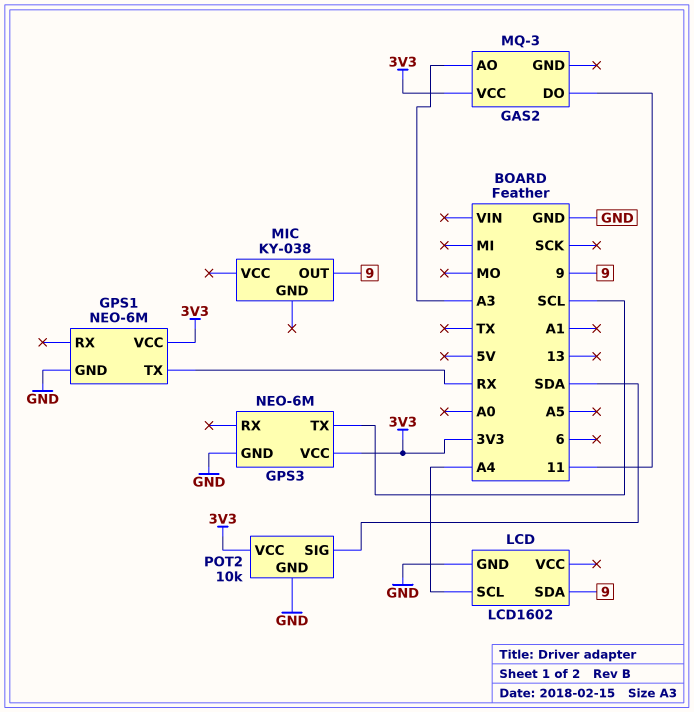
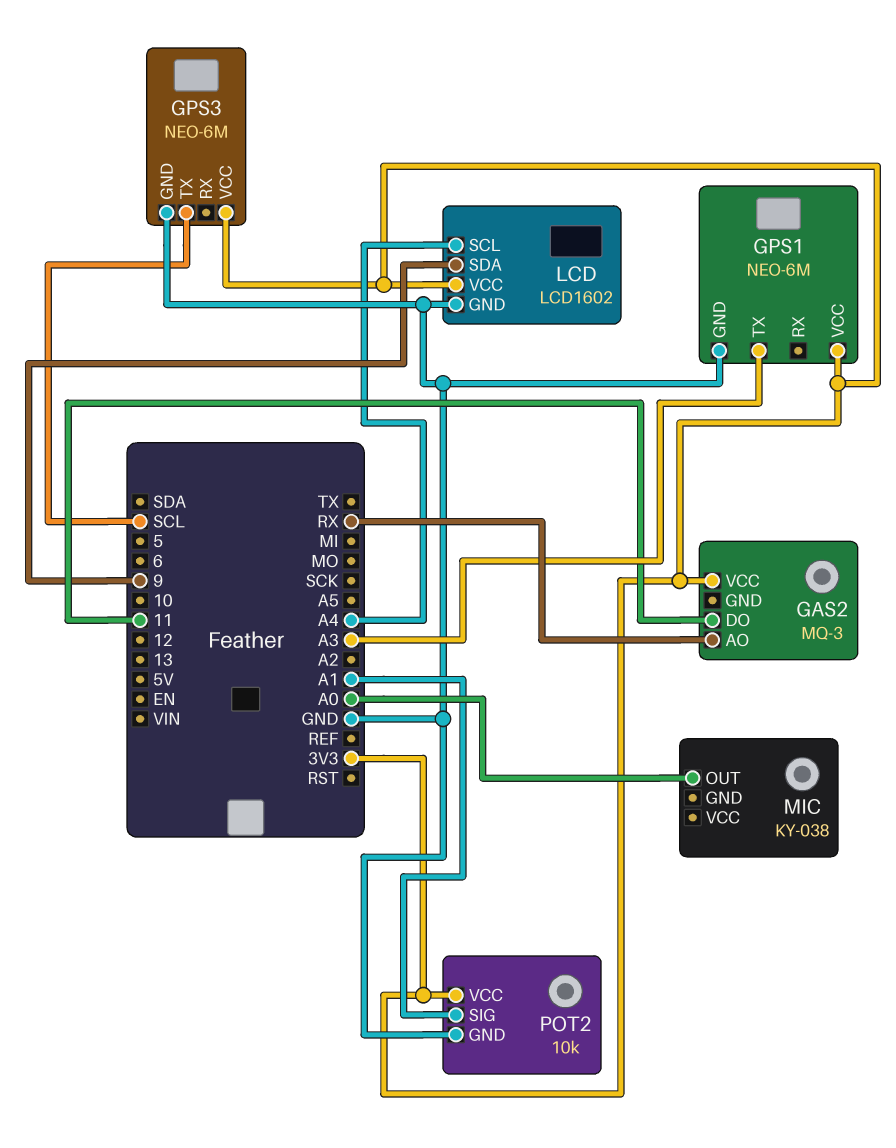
GAS2 pin AO: A3 -> RX
GPS1 pin TX: RX -> A3
LCD pin VCC: none -> 3V3
MIC pin OUT: 9 -> A0
POT2 pin SIG: SDA -> A1

